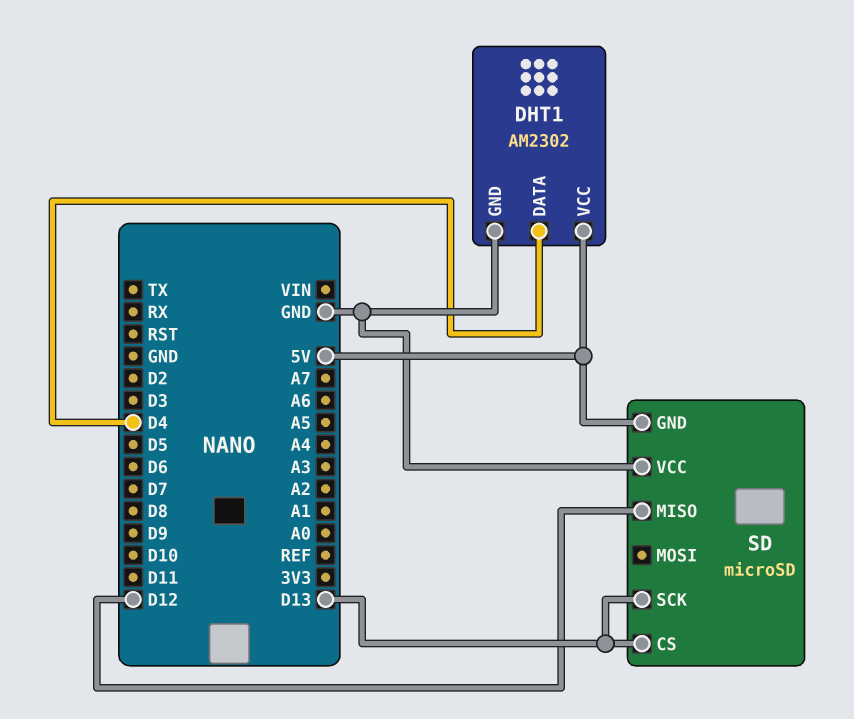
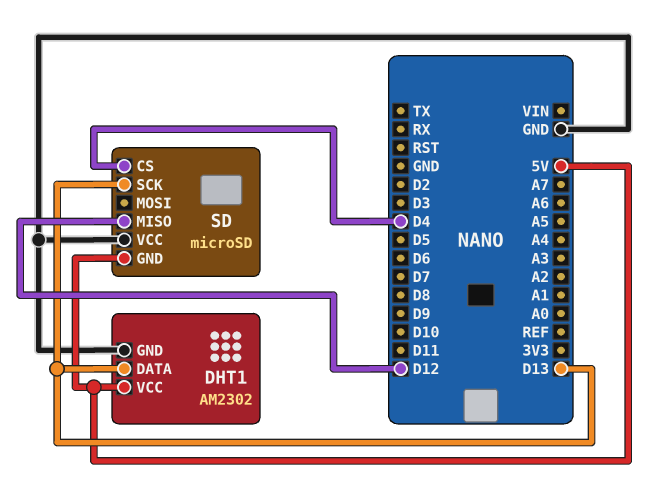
DHT1 pin DATA: D4 -> D13
SD pin CS: D13 -> D4

